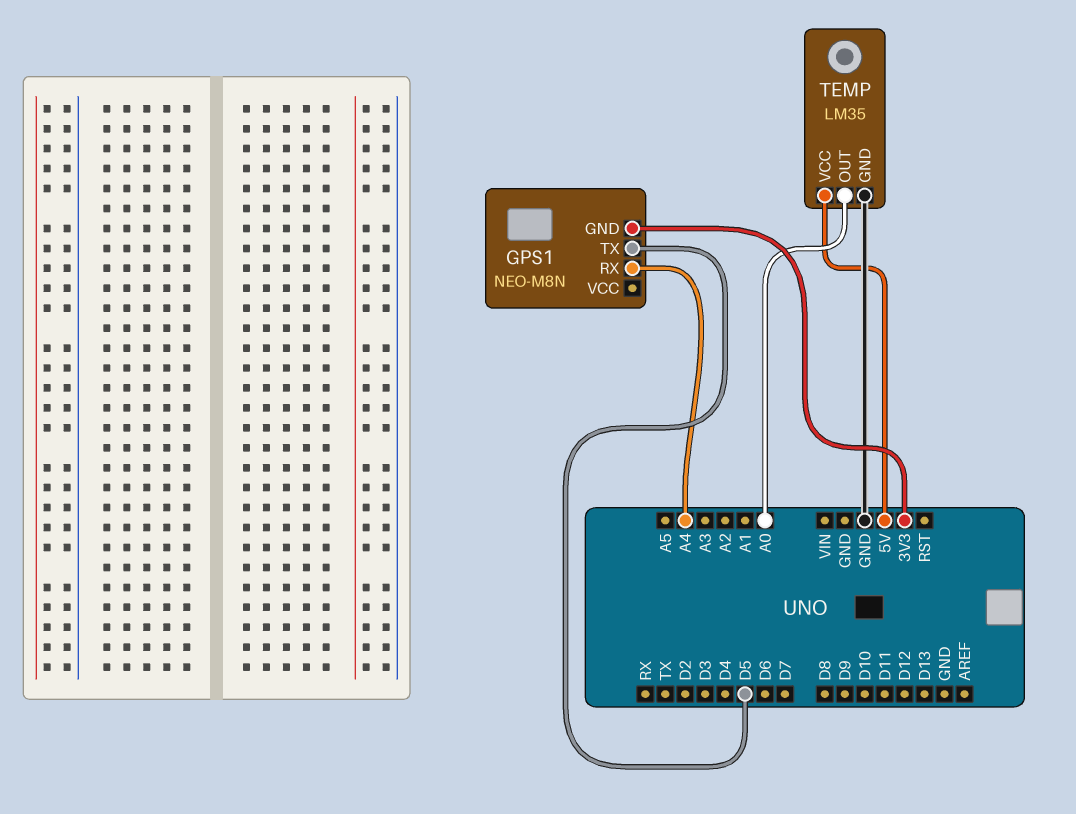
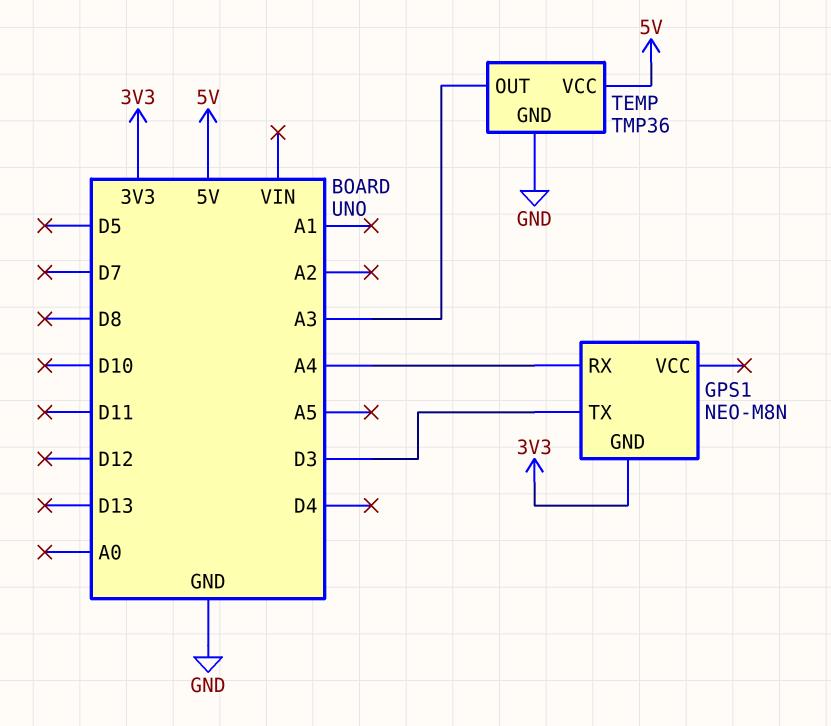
GPS1 pin TX: D5 -> D3
TEMP: LM35 -> TMP36
TEMP pin OUT: A0 -> A3

